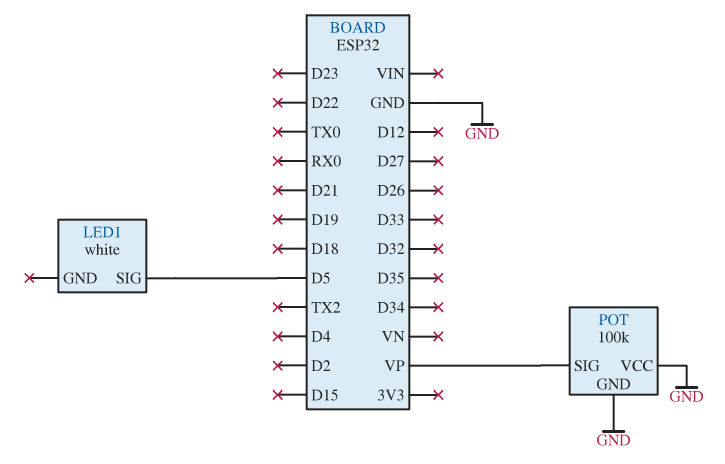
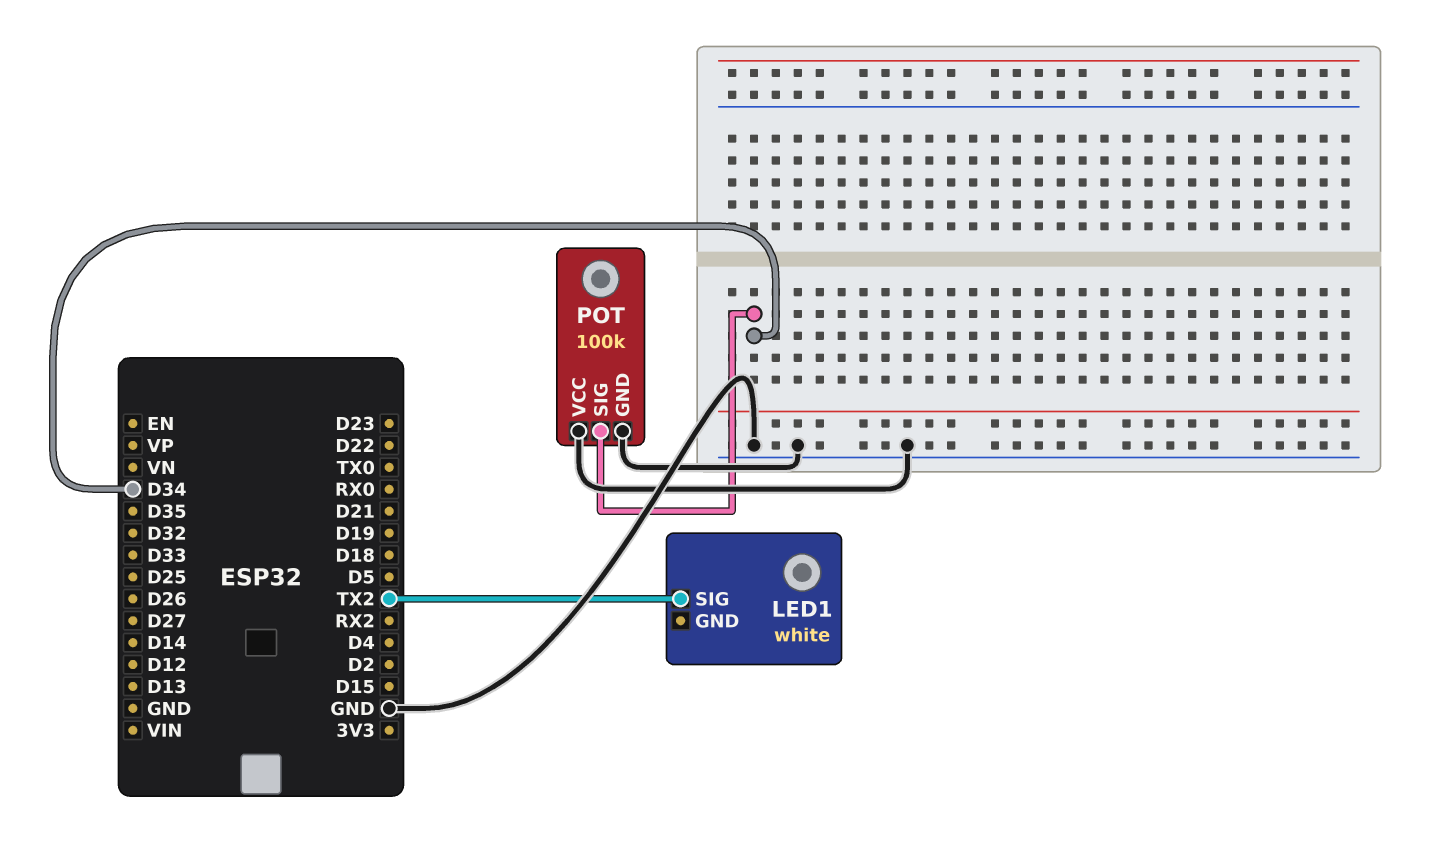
LED1 pin SIG: D5 -> TX2
POT pin SIG: VP -> D34

